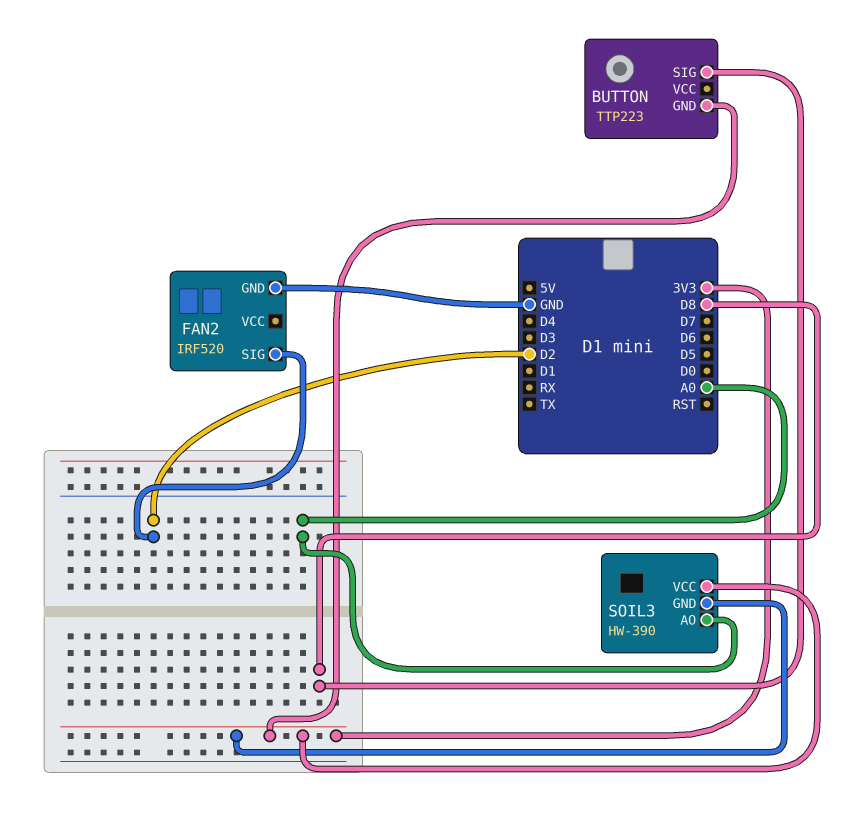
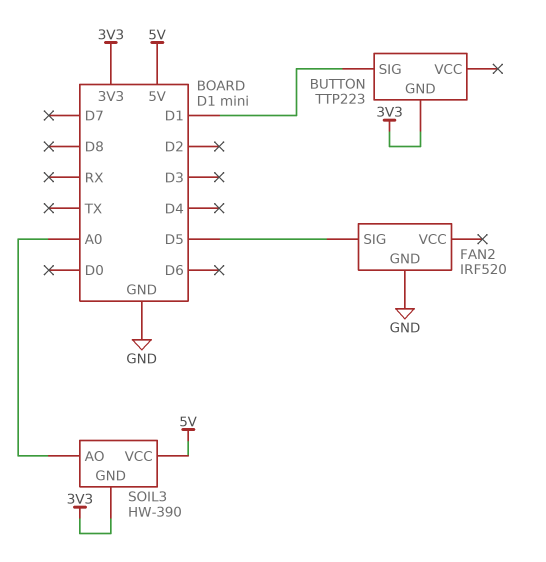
BUTTON pin SIG: D8 -> D1
FAN2 pin SIG: D2 -> D5
SOIL3 pin VCC: 3V3 -> 5V

